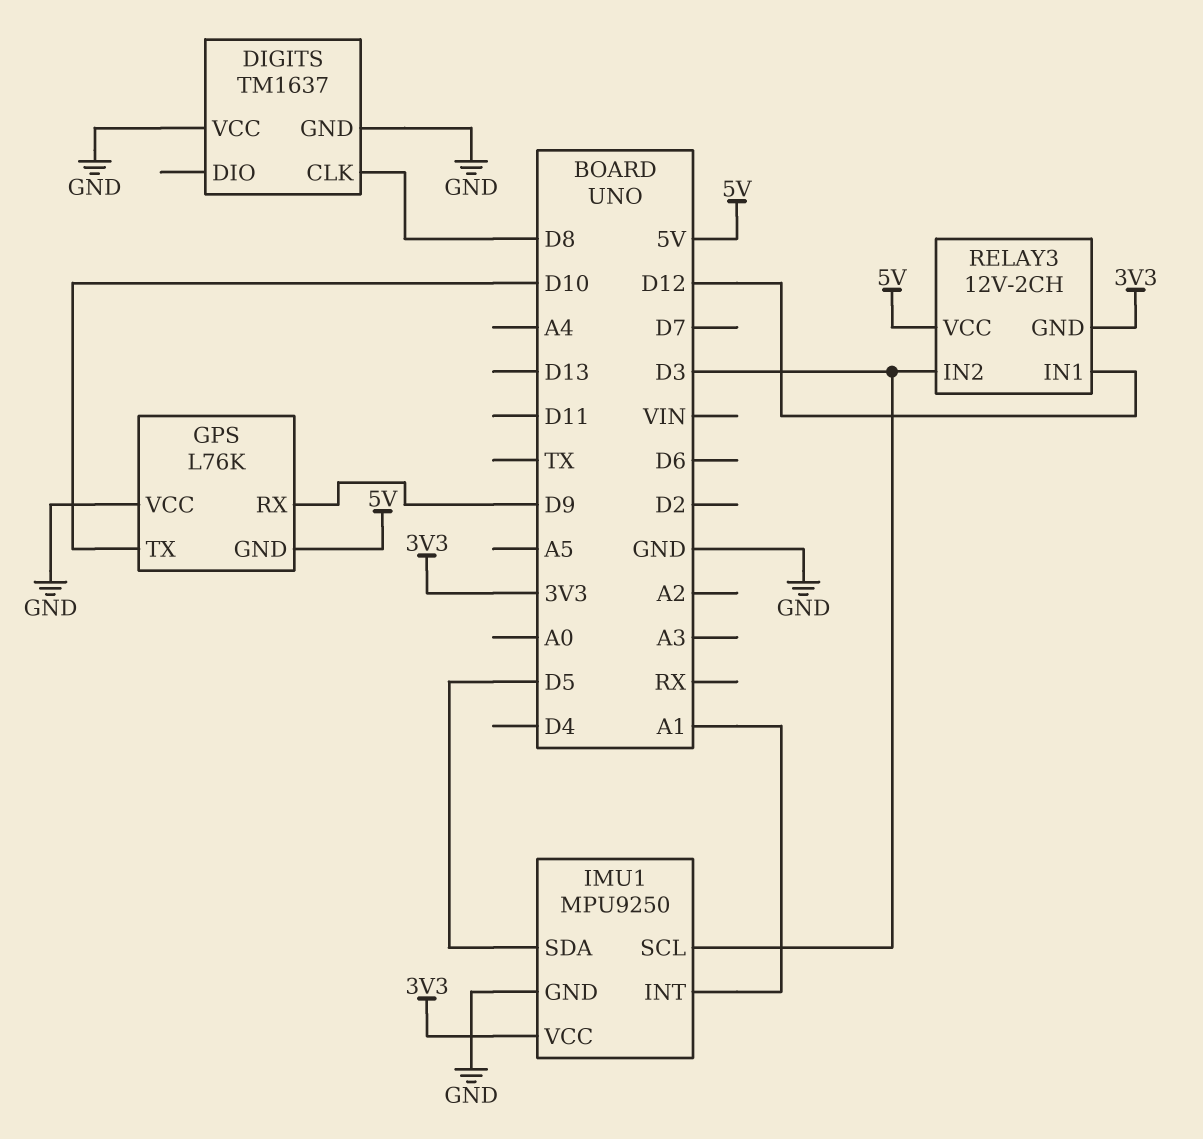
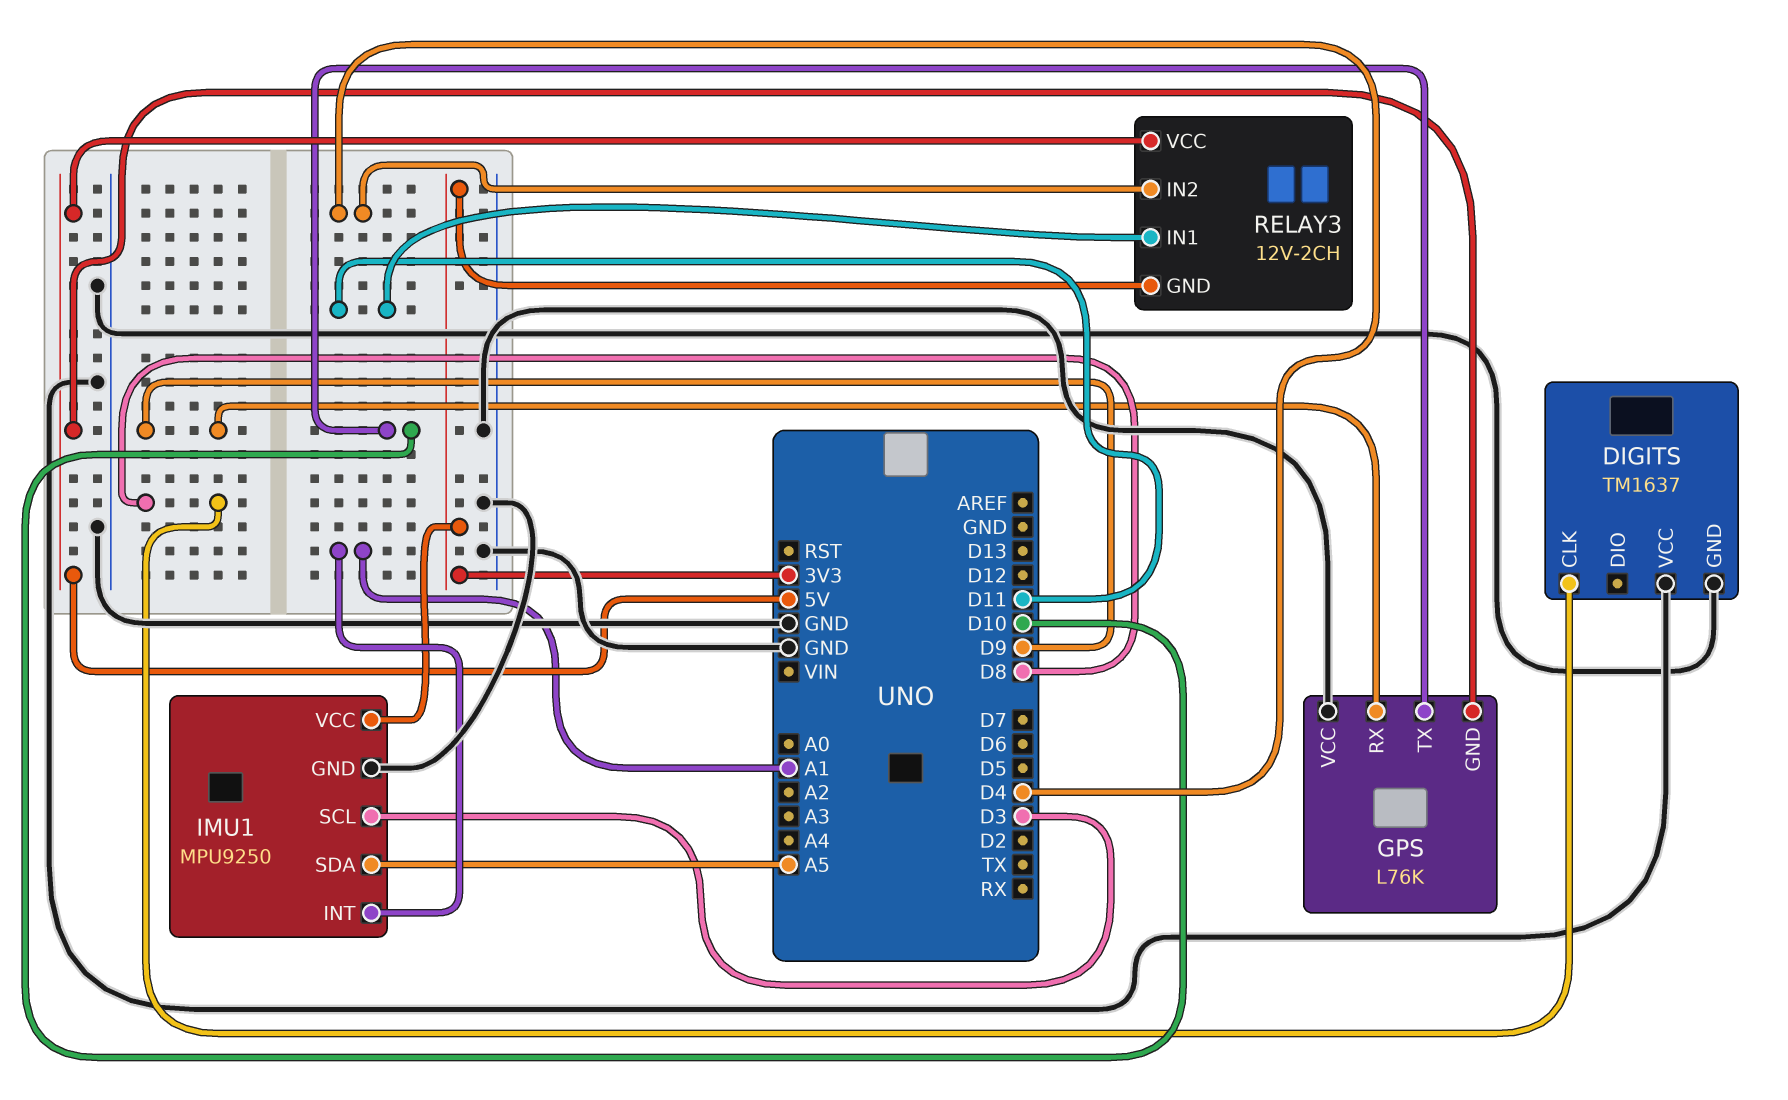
IMU1 pin SDA: D5 -> A5
RELAY3 pin IN1: D12 -> D11
RELAY3 pin IN2: D3 -> D4

